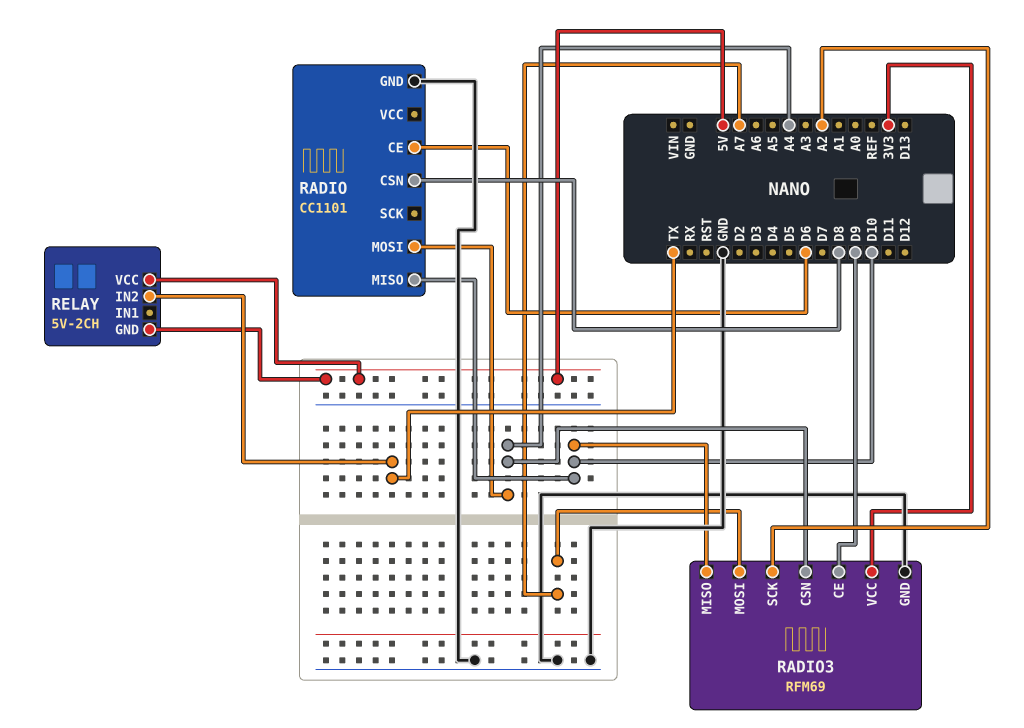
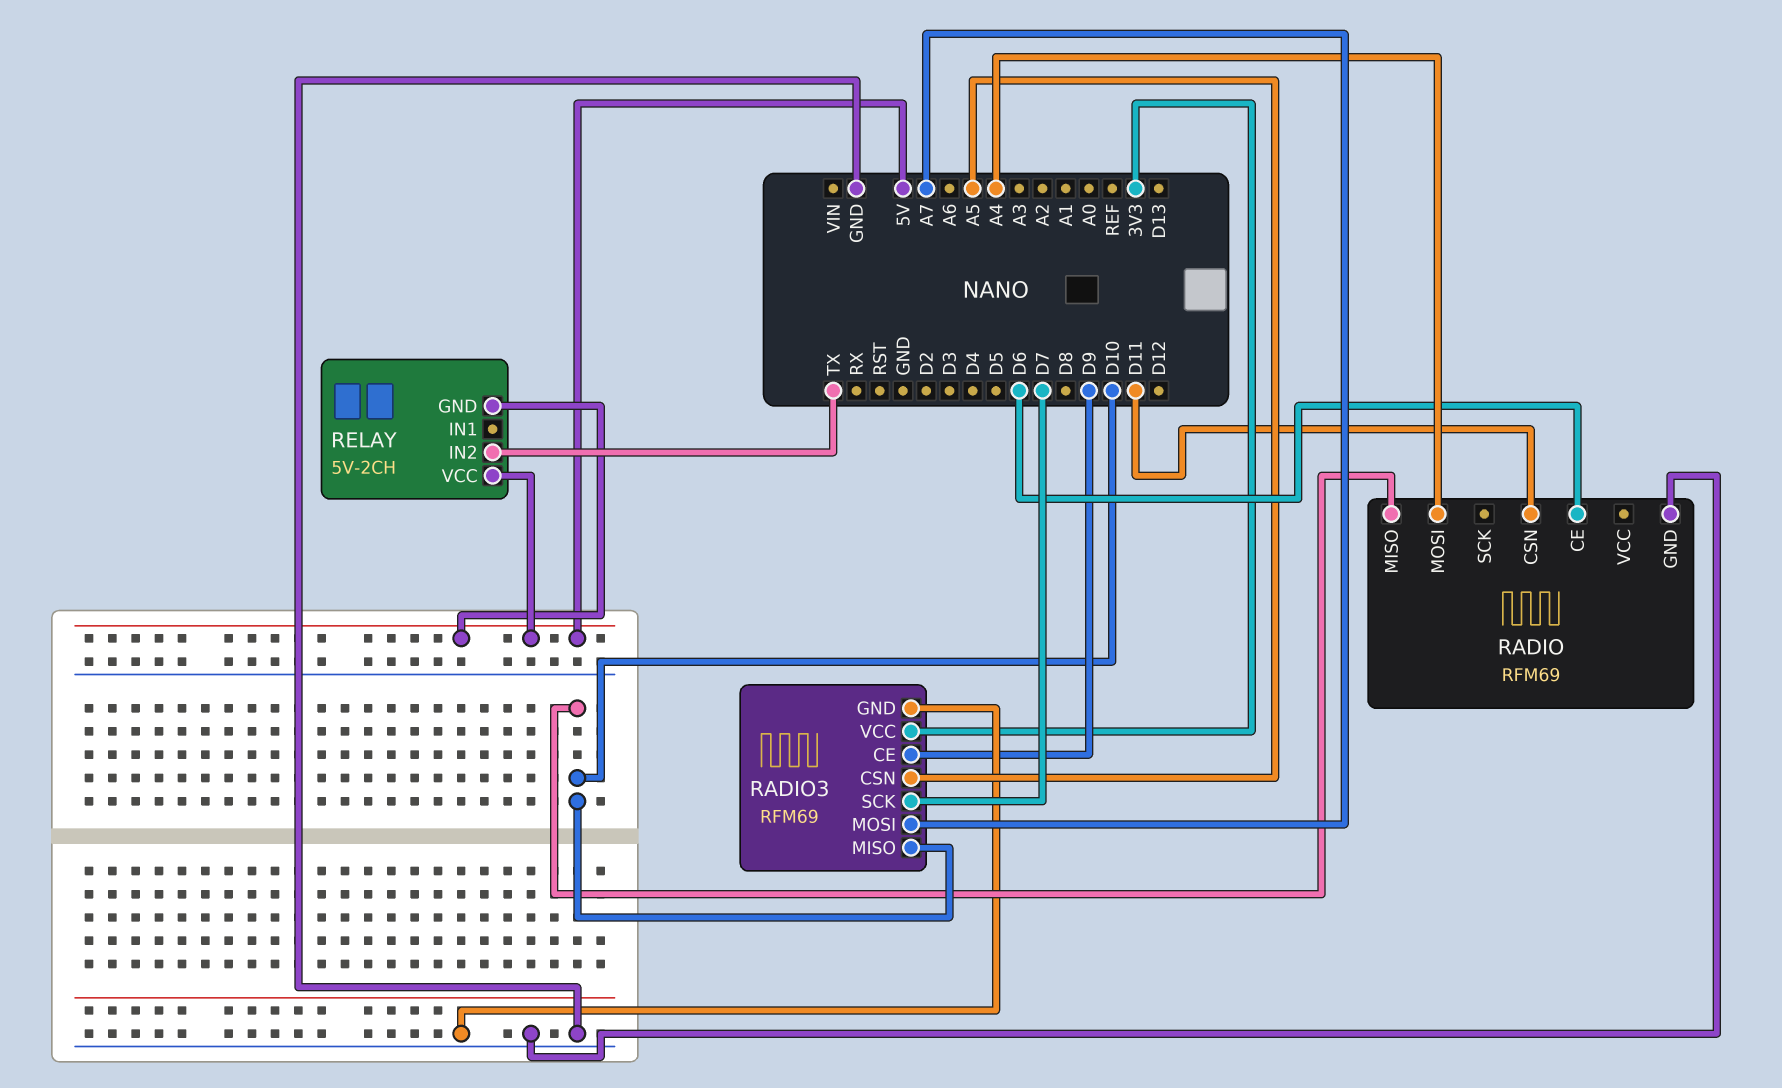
RADIO: CC1101 -> RFM69
RADIO pin CSN: D8 -> D11
RADIO3 pin CSN: A4 -> A5
RADIO3 pin SCK: A2 -> D7

